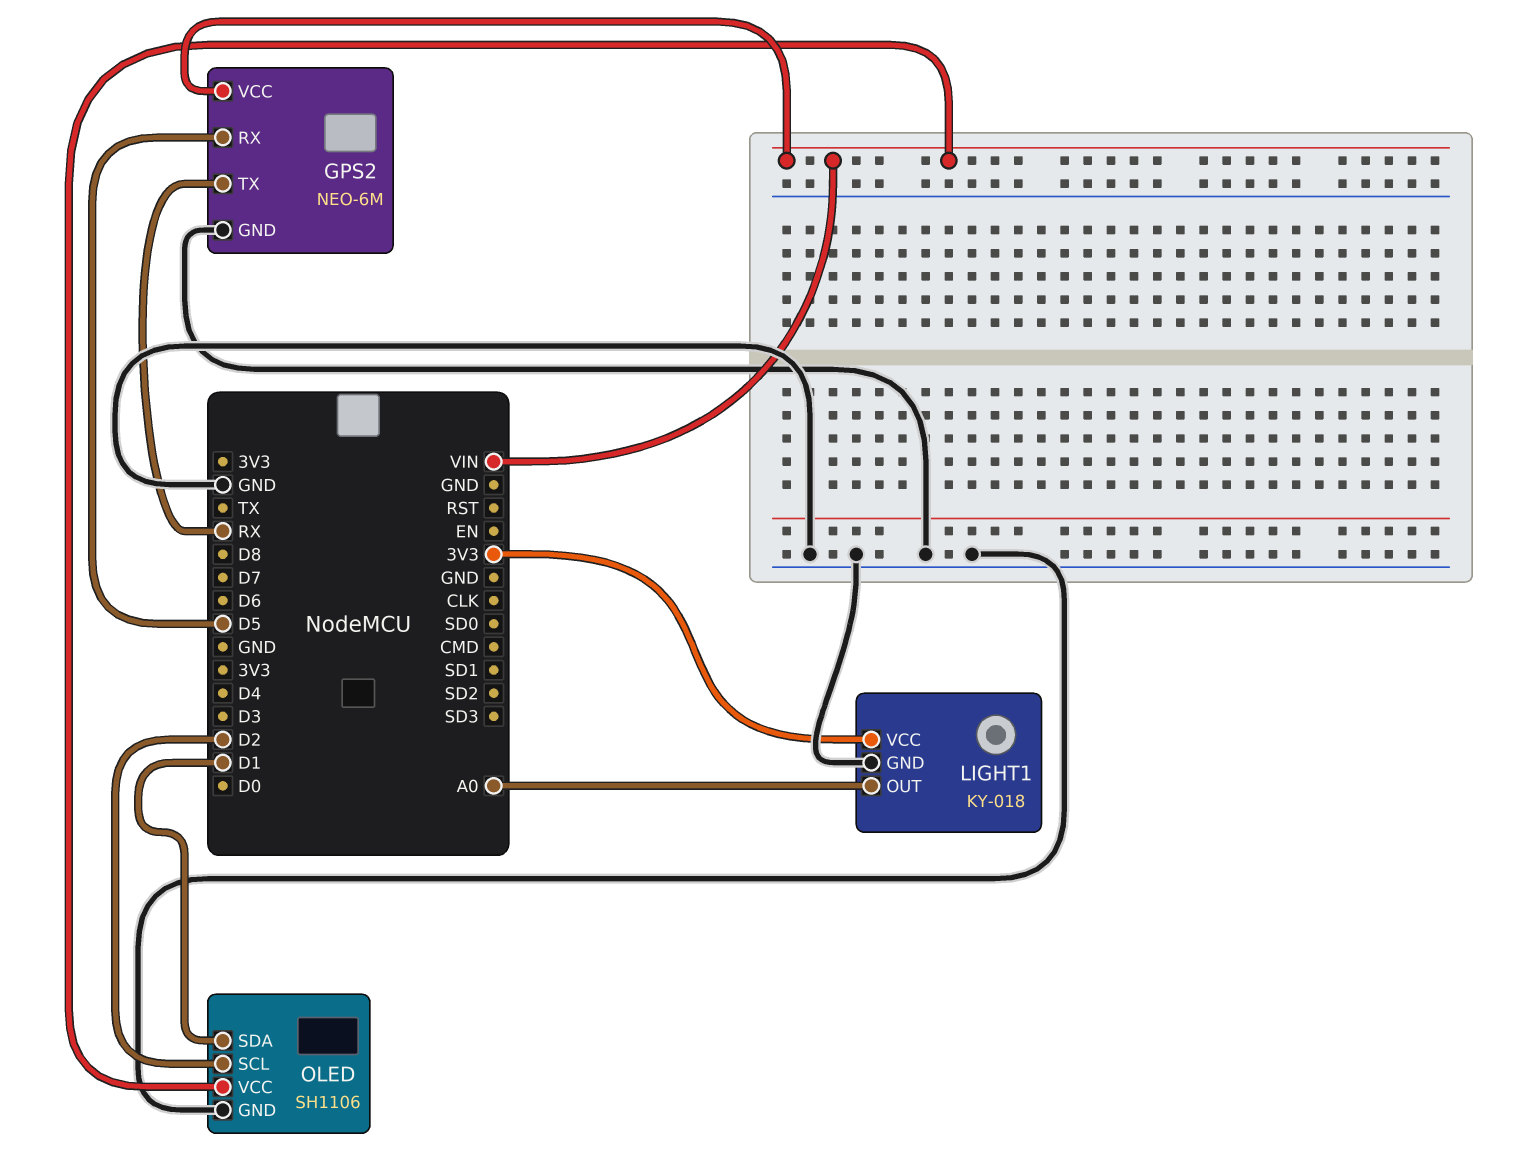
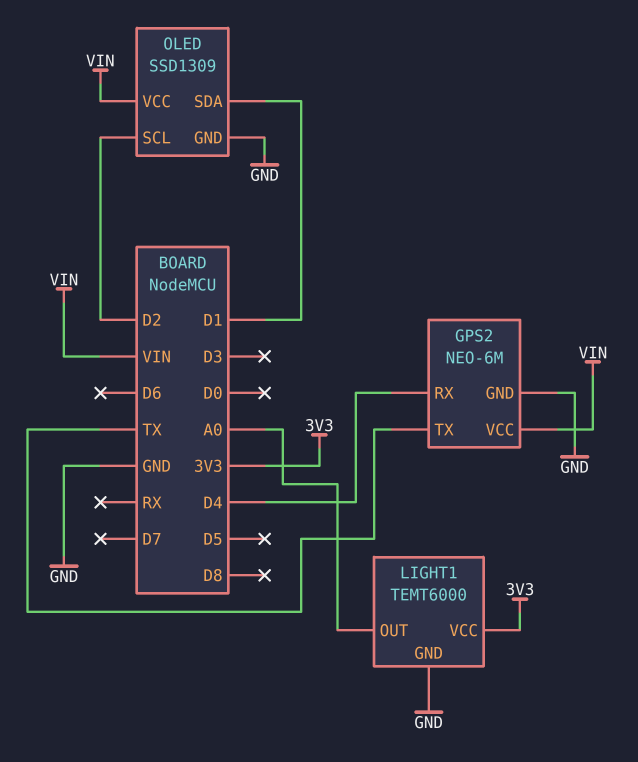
GPS2 pin RX: D5 -> D4
GPS2 pin TX: RX -> TX
LIGHT1: KY-018 -> TEMT6000
OLED: SH1106 -> SSD1309

